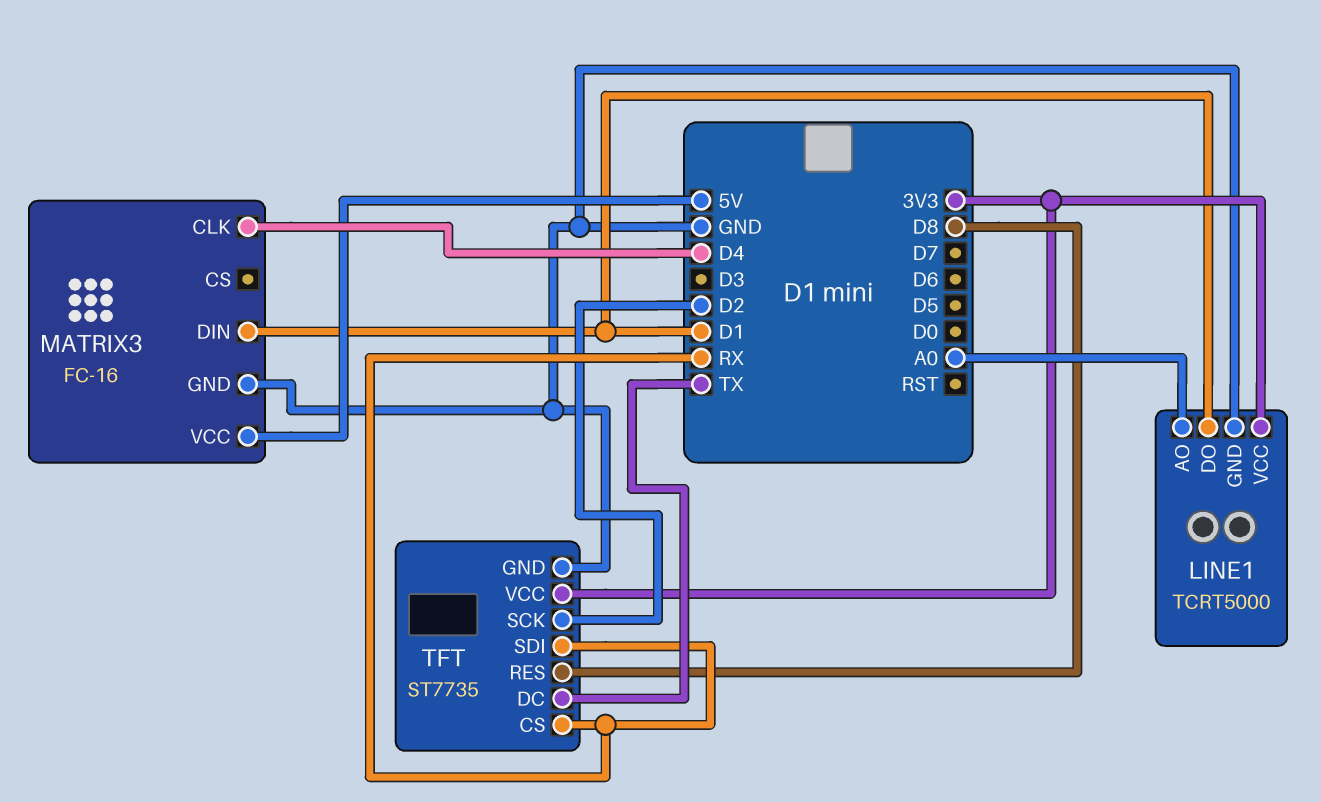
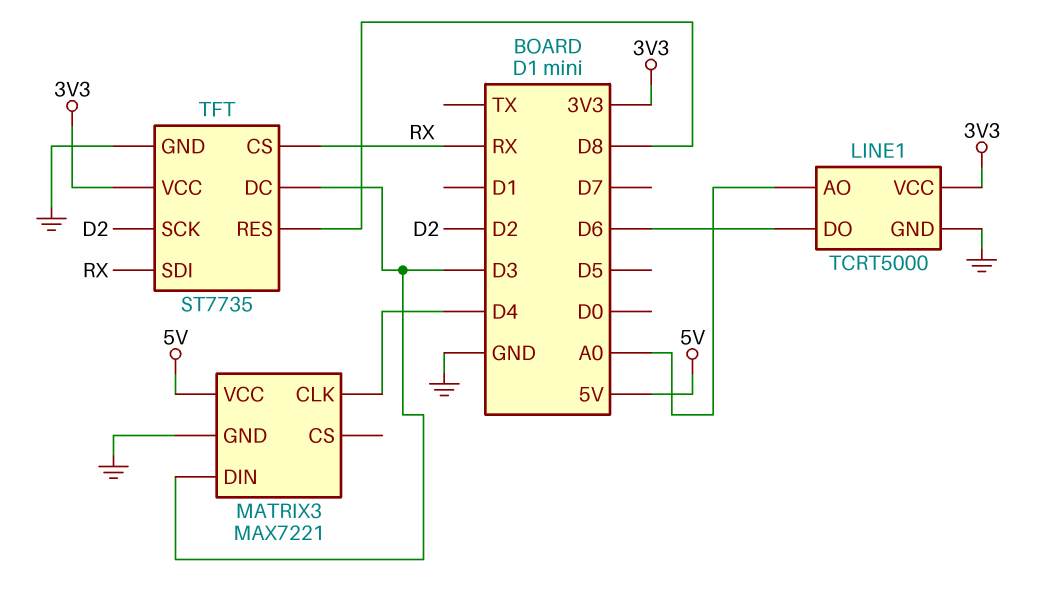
LINE1 pin DO: D1 -> D6
MATRIX3: FC-16 -> MAX7221
MATRIX3 pin DIN: D1 -> D3
TFT pin DC: TX -> D3

